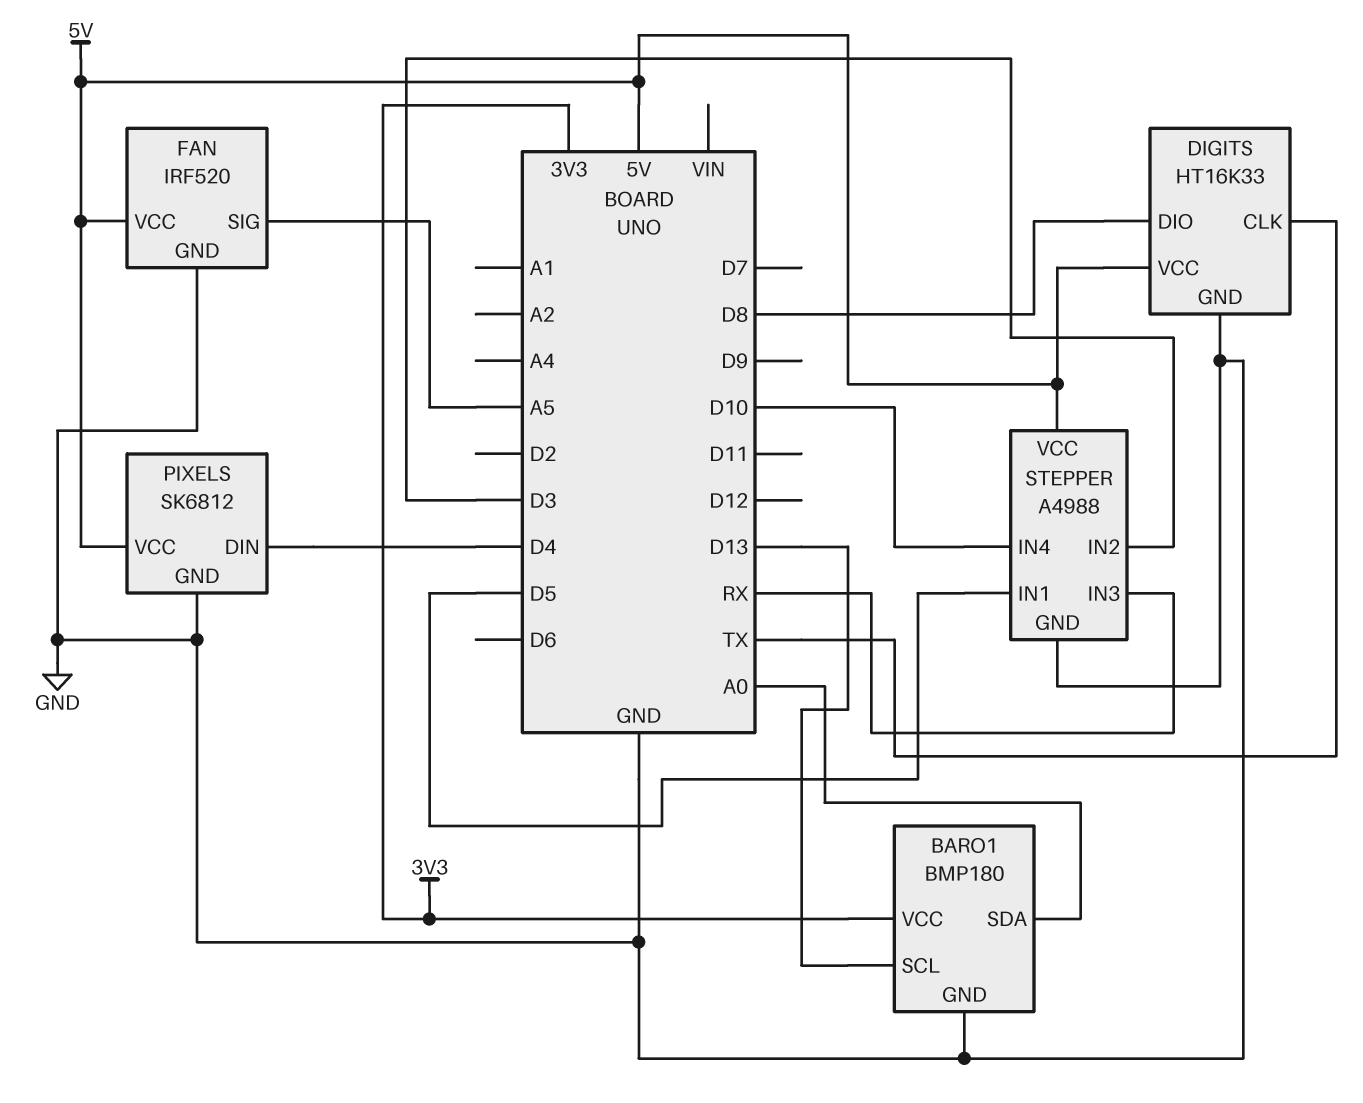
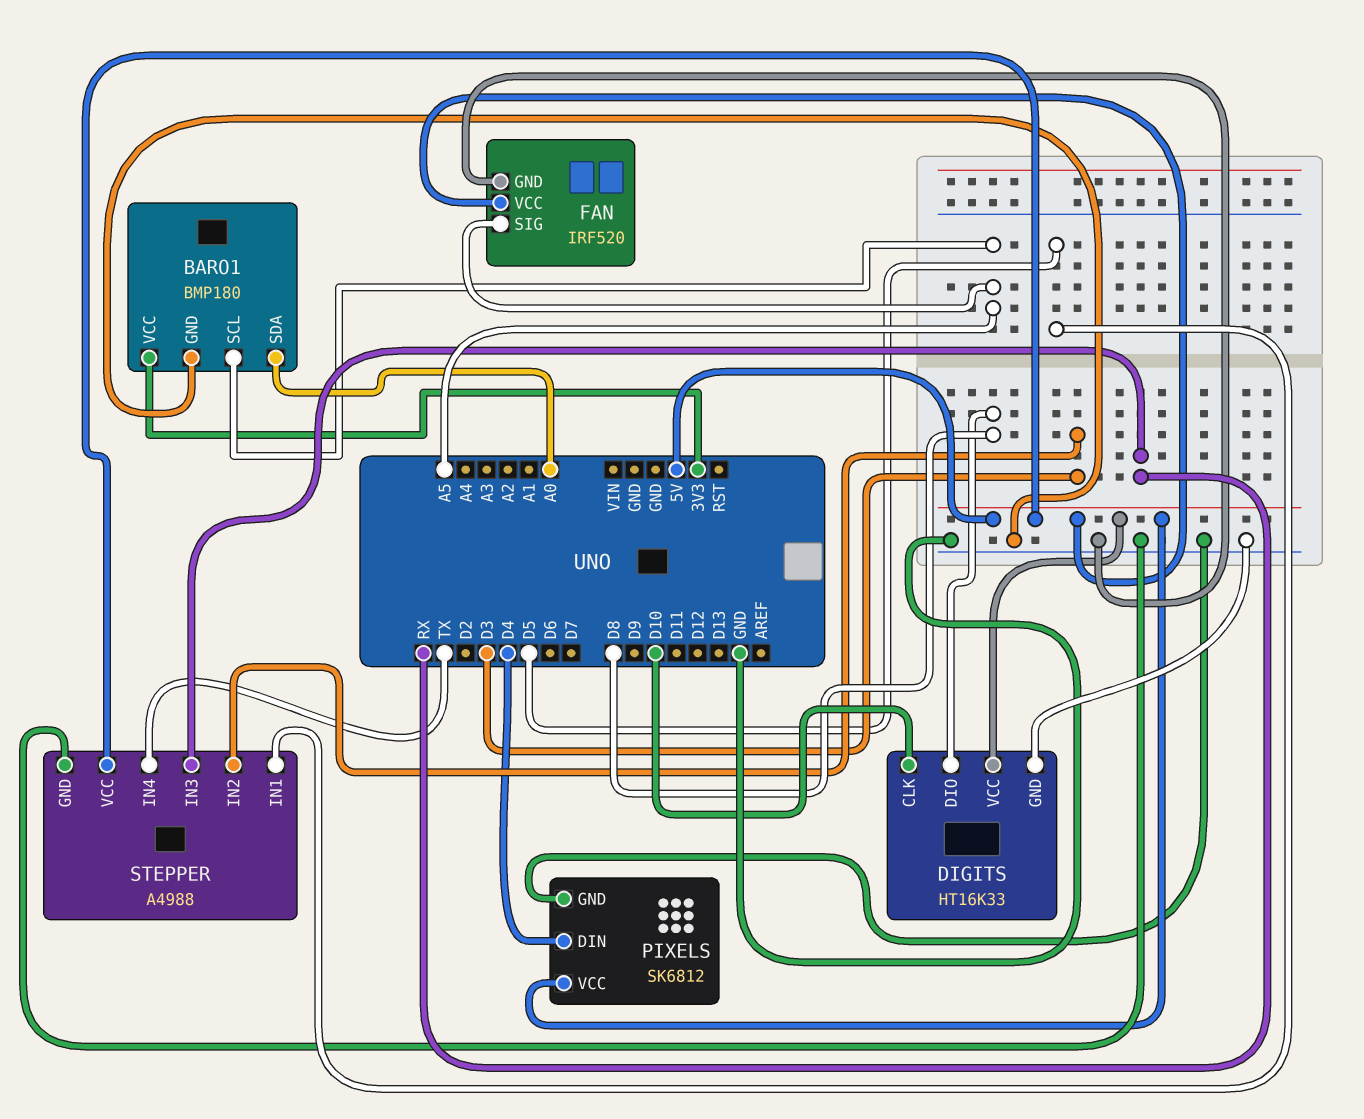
BARO1 pin SCL: D13 -> A5
DIGITS pin CLK: TX -> D10
STEPPER pin IN4: D10 -> TX

